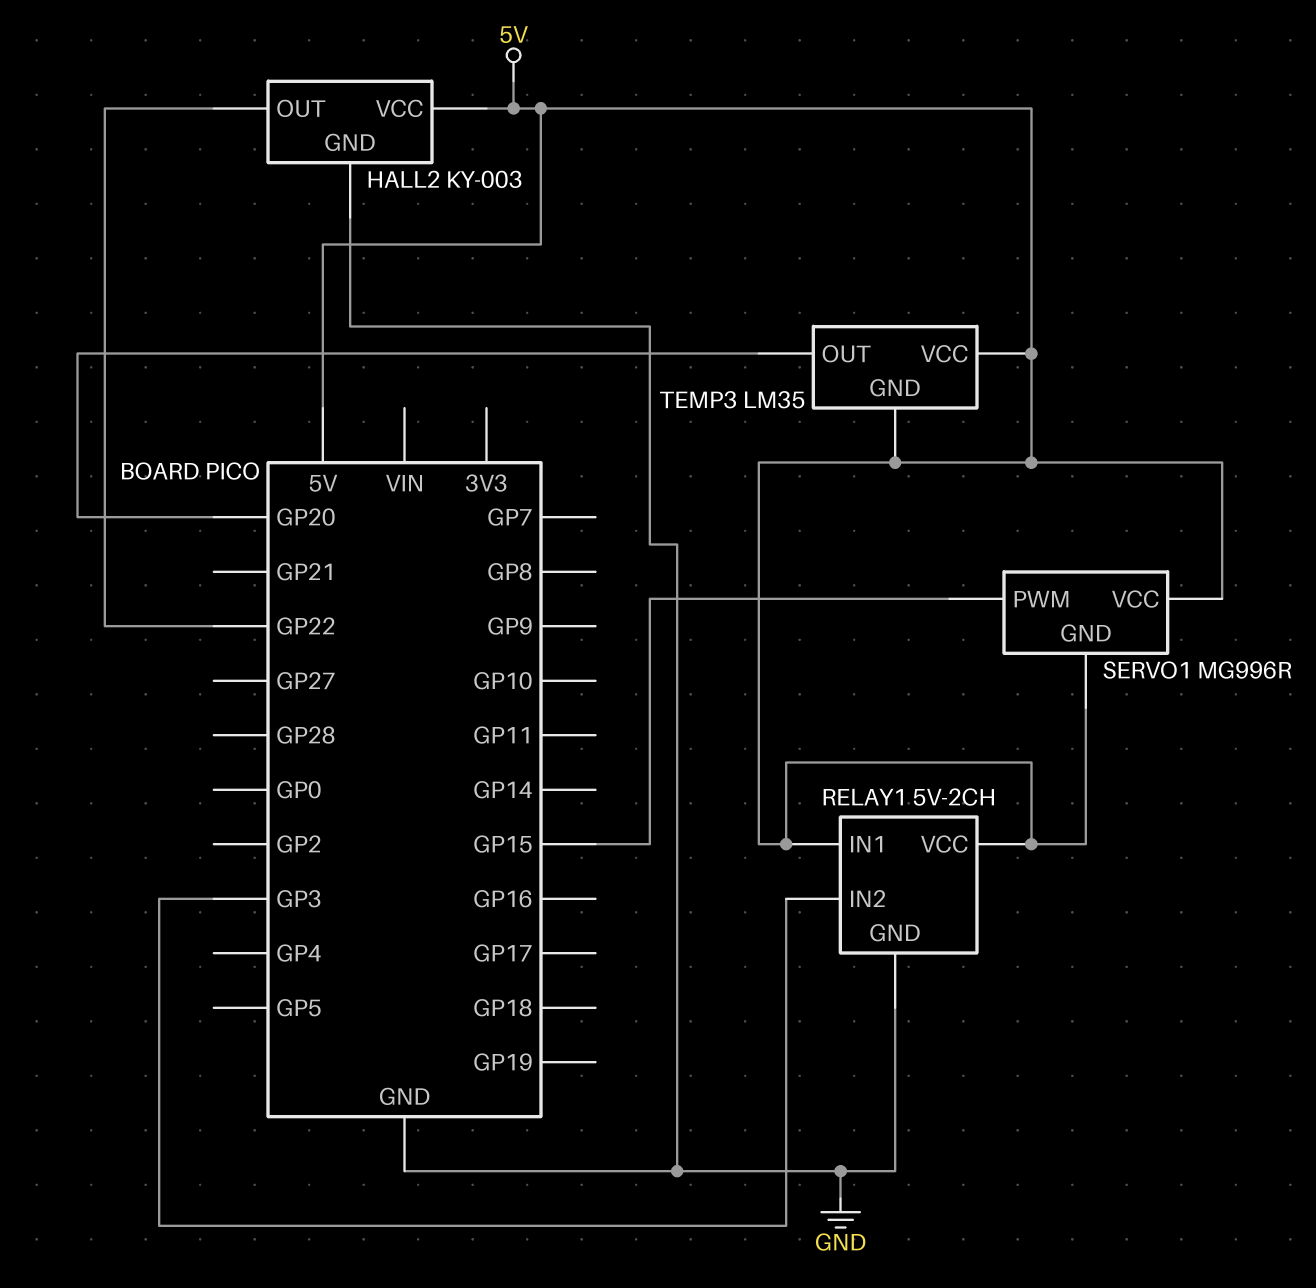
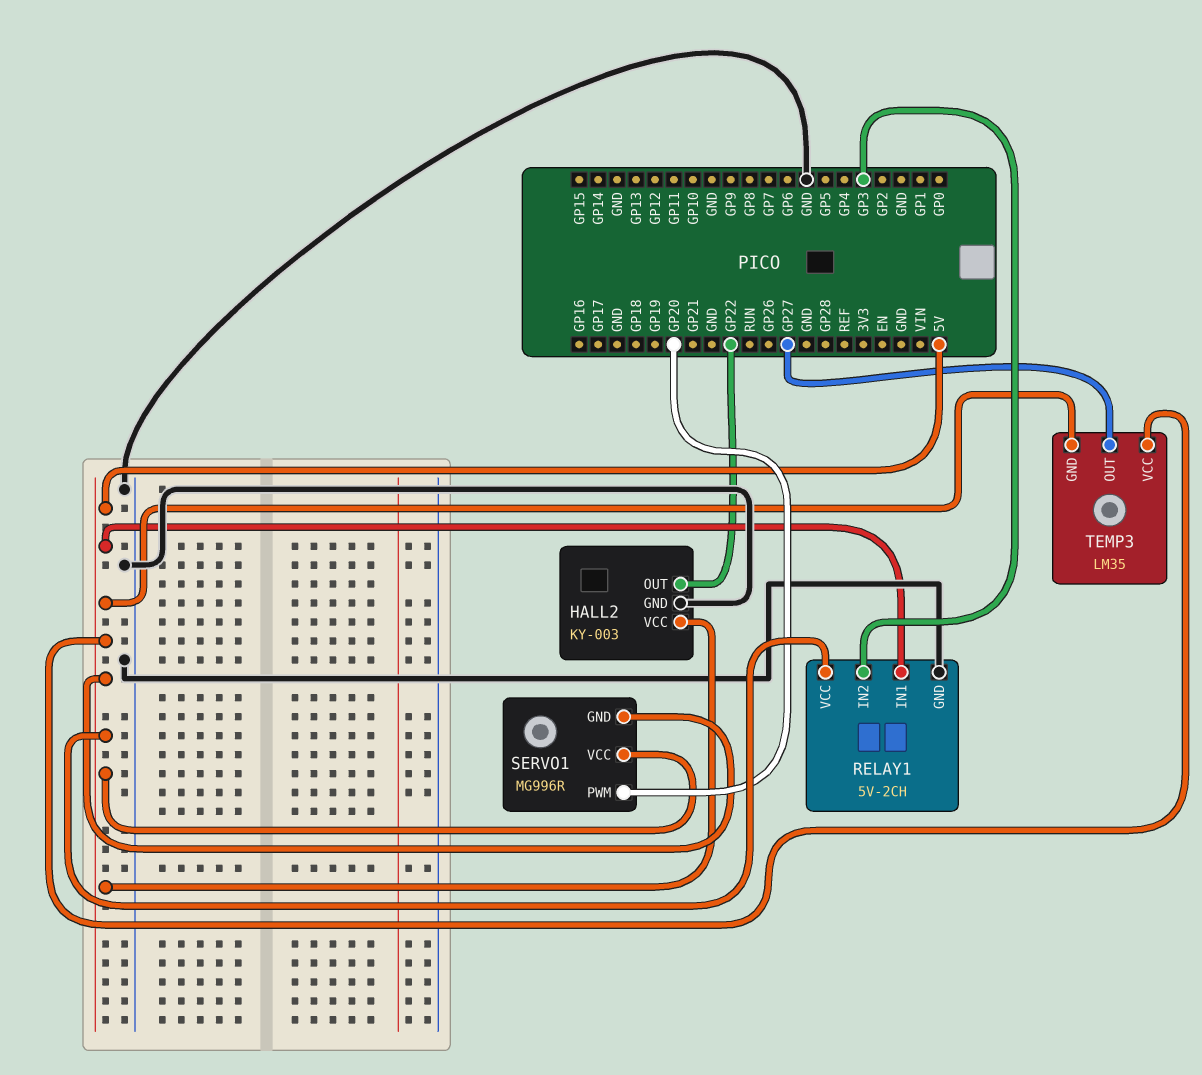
SERVO1 pin PWM: GP15 -> GP20
TEMP3 pin OUT: GP20 -> GP27

